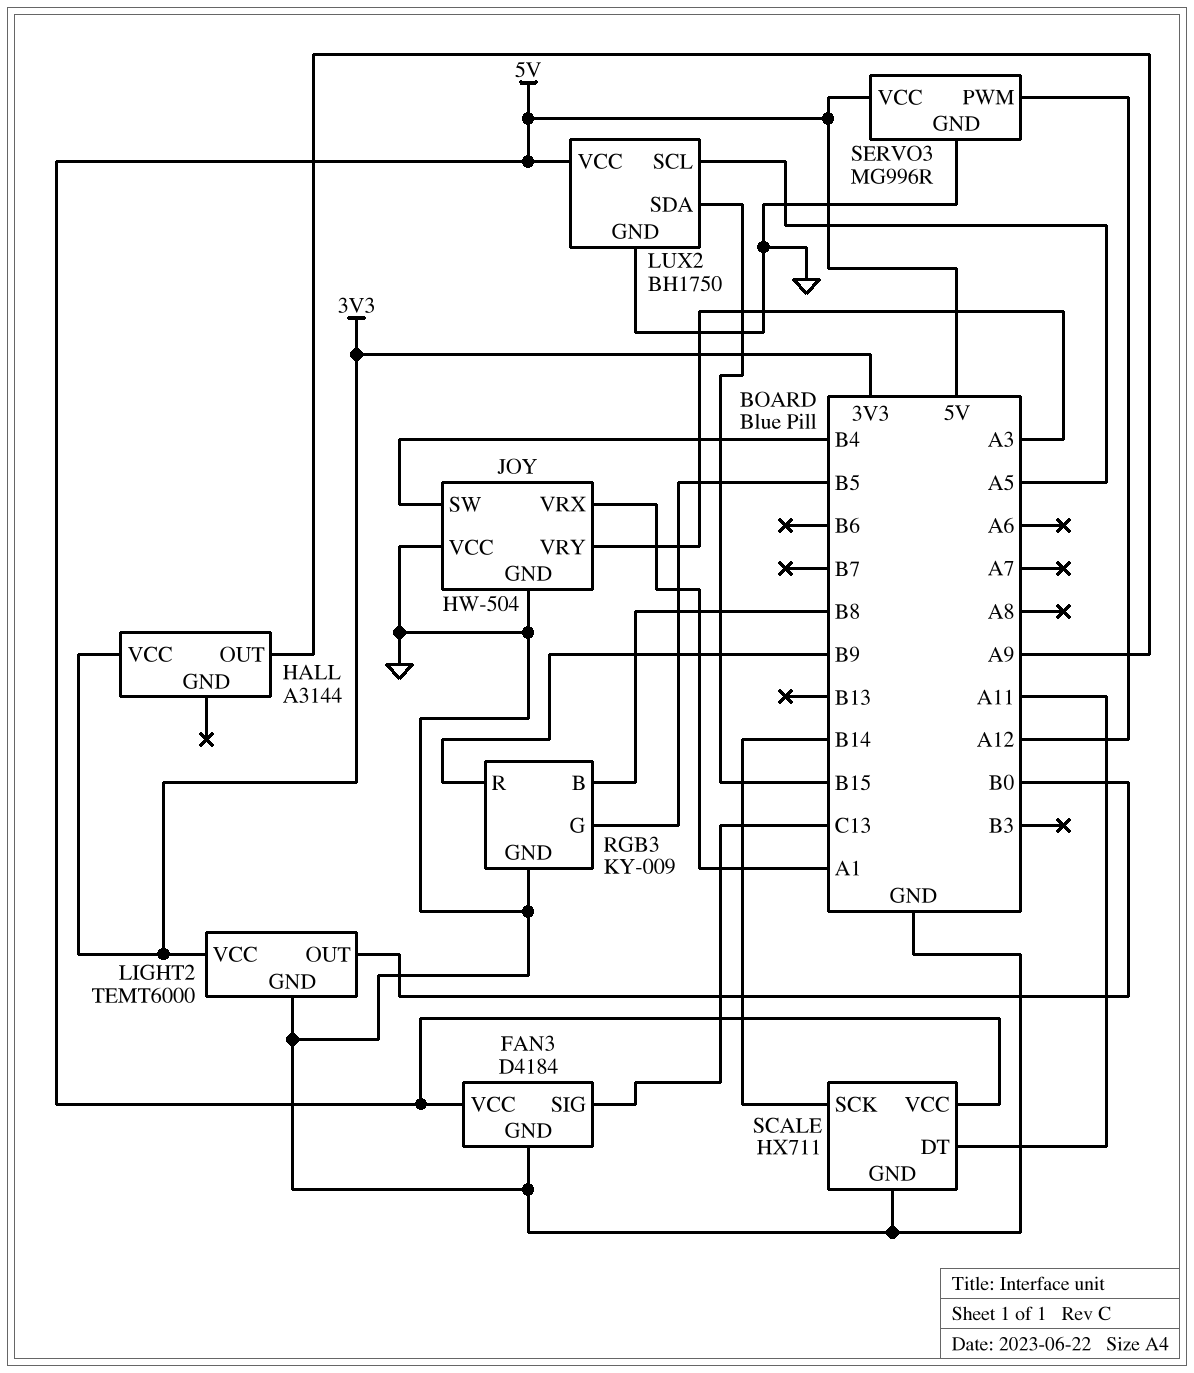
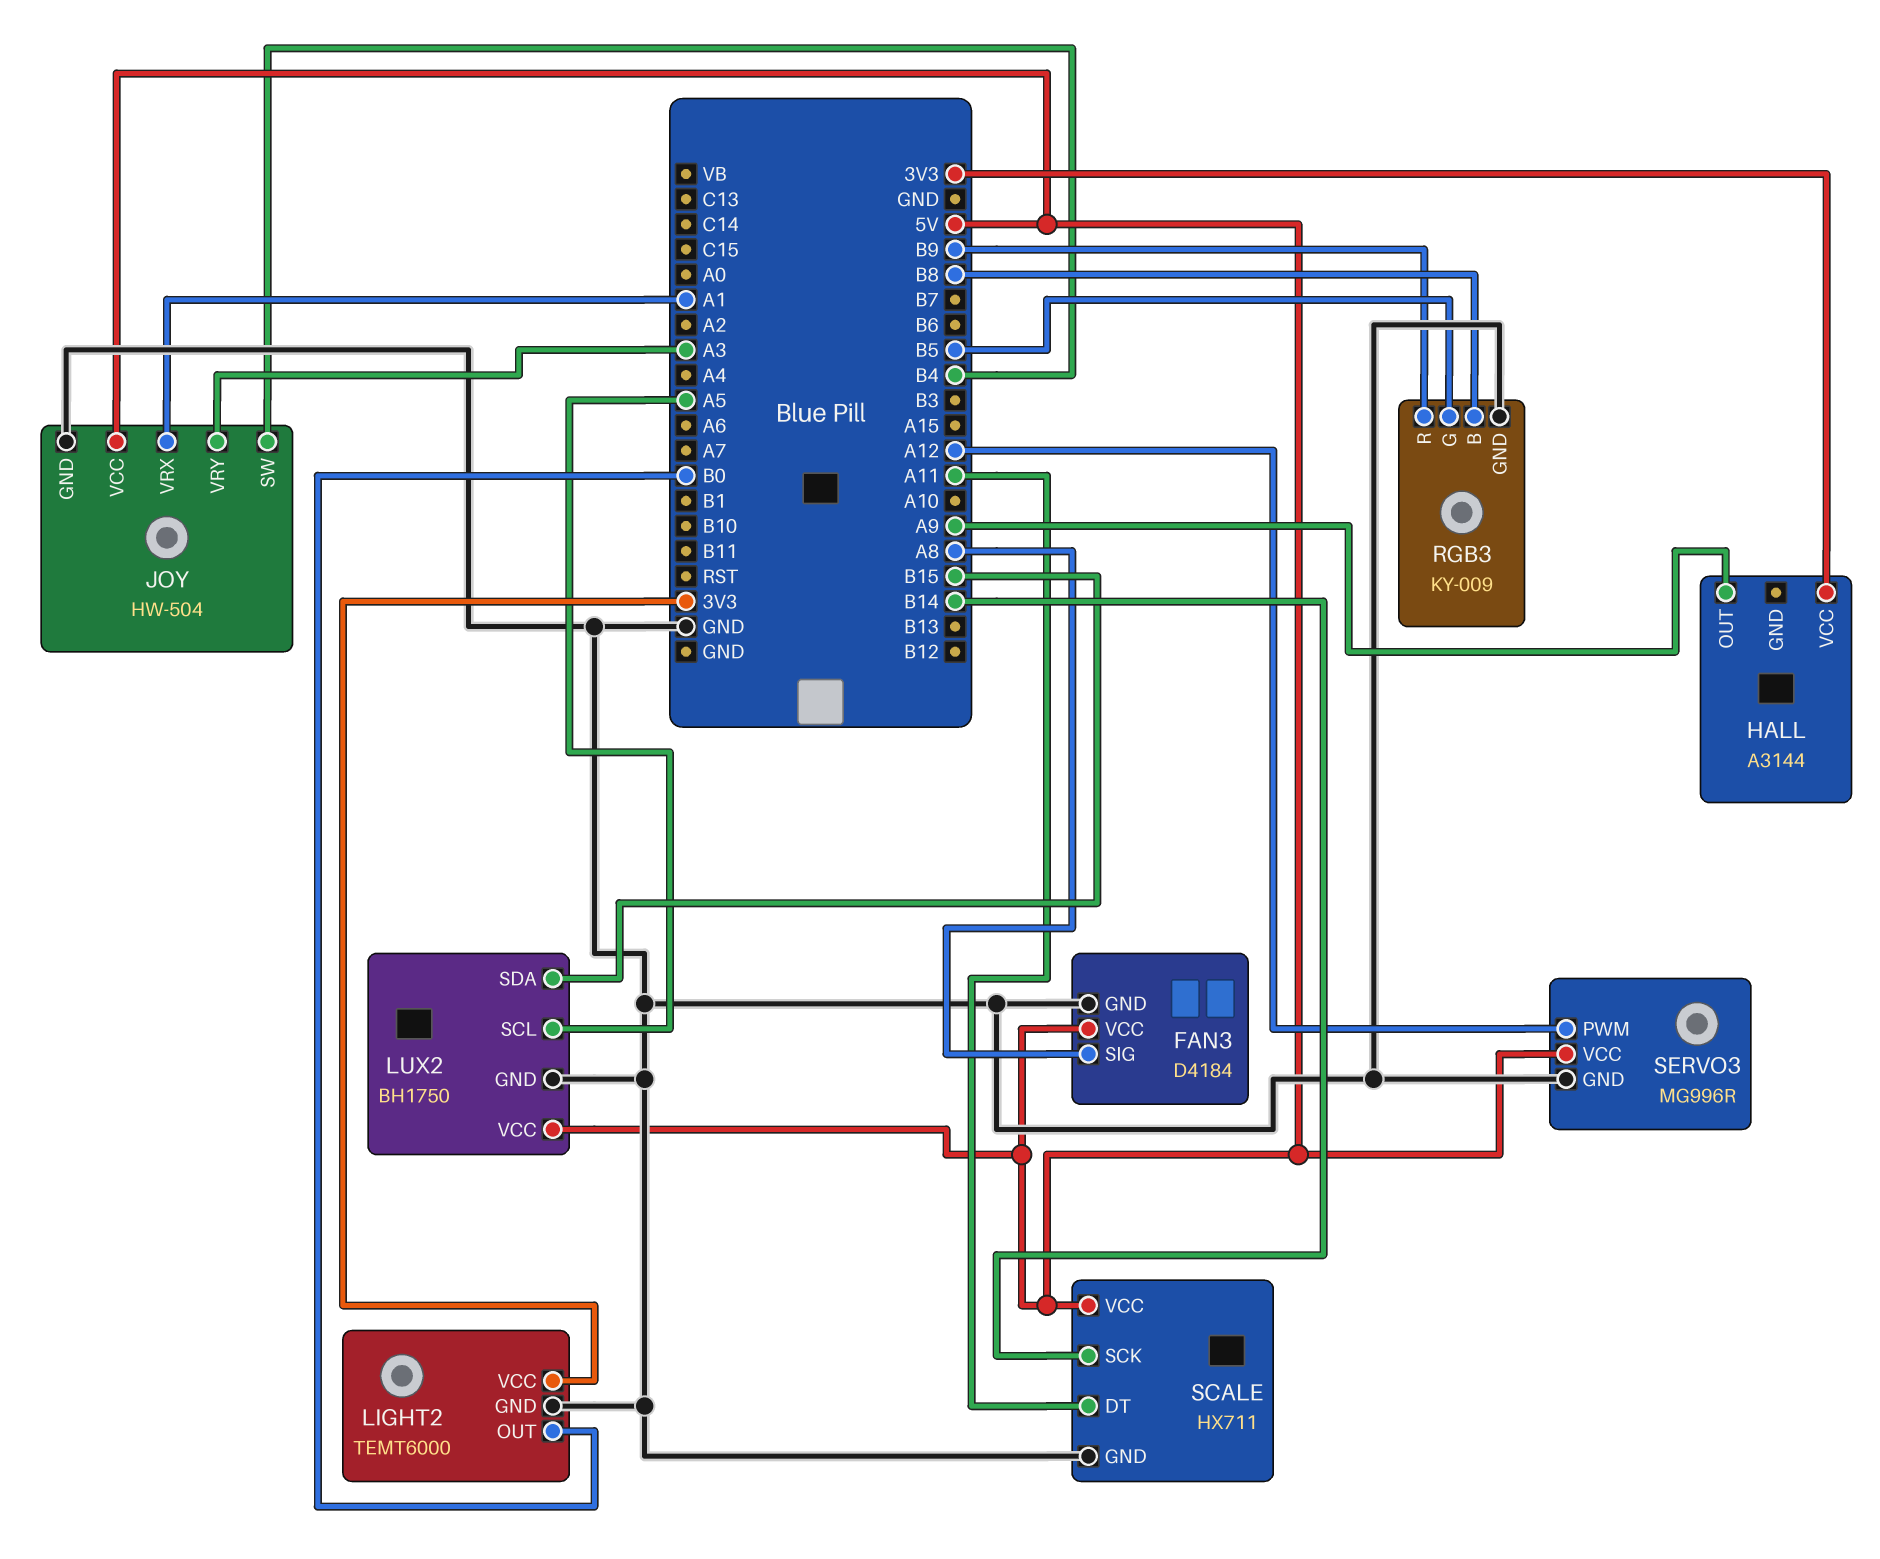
FAN3 pin SIG: C13 -> A8
JOY pin VCC: GND -> 5V

